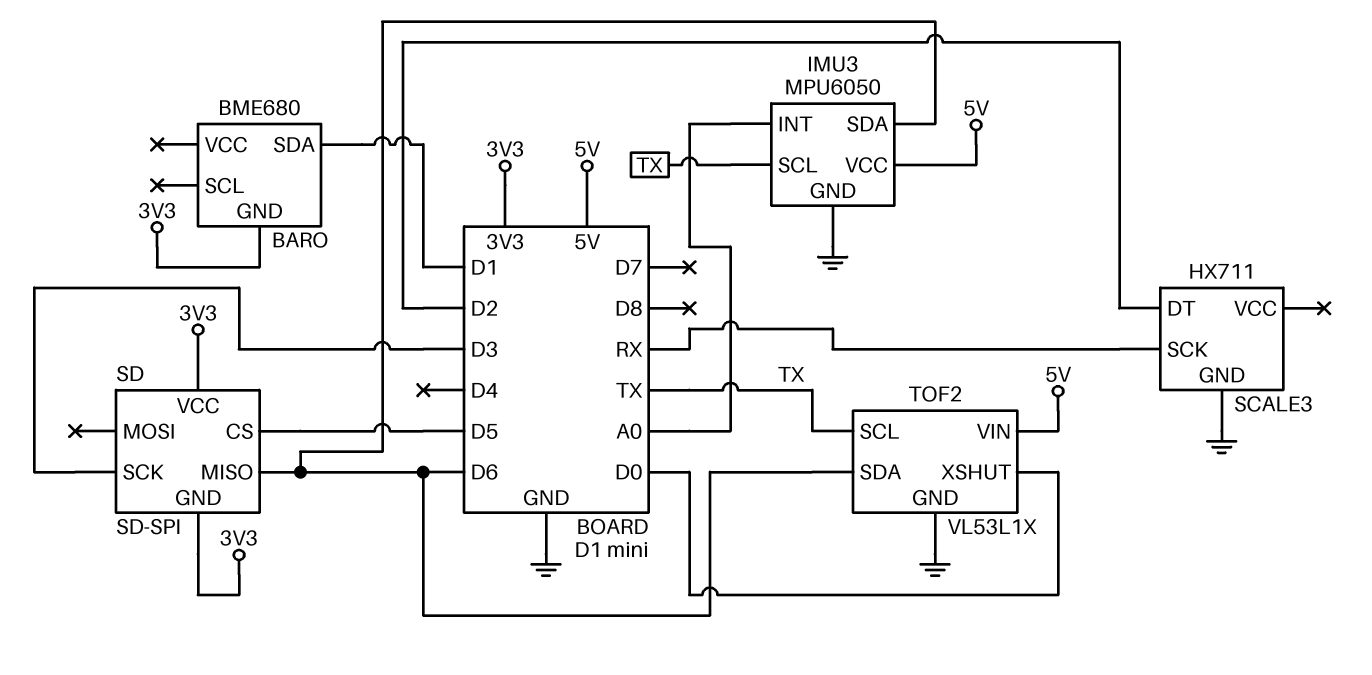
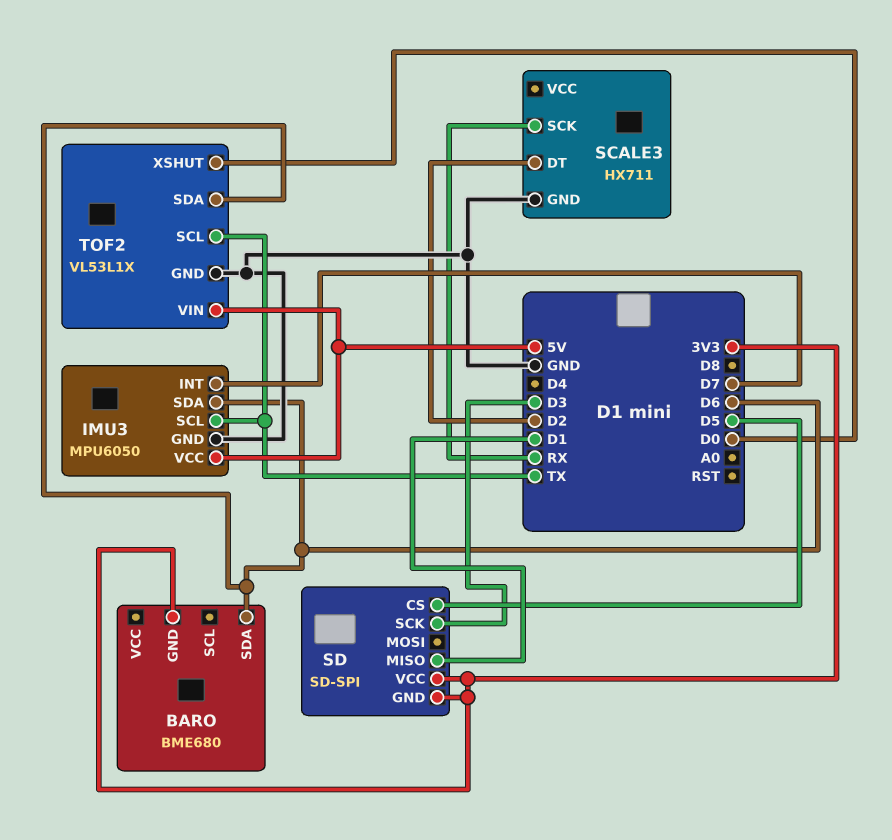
BARO pin SDA: D1 -> D6
IMU3 pin INT: A0 -> D7
SD pin MISO: D6 -> D1

